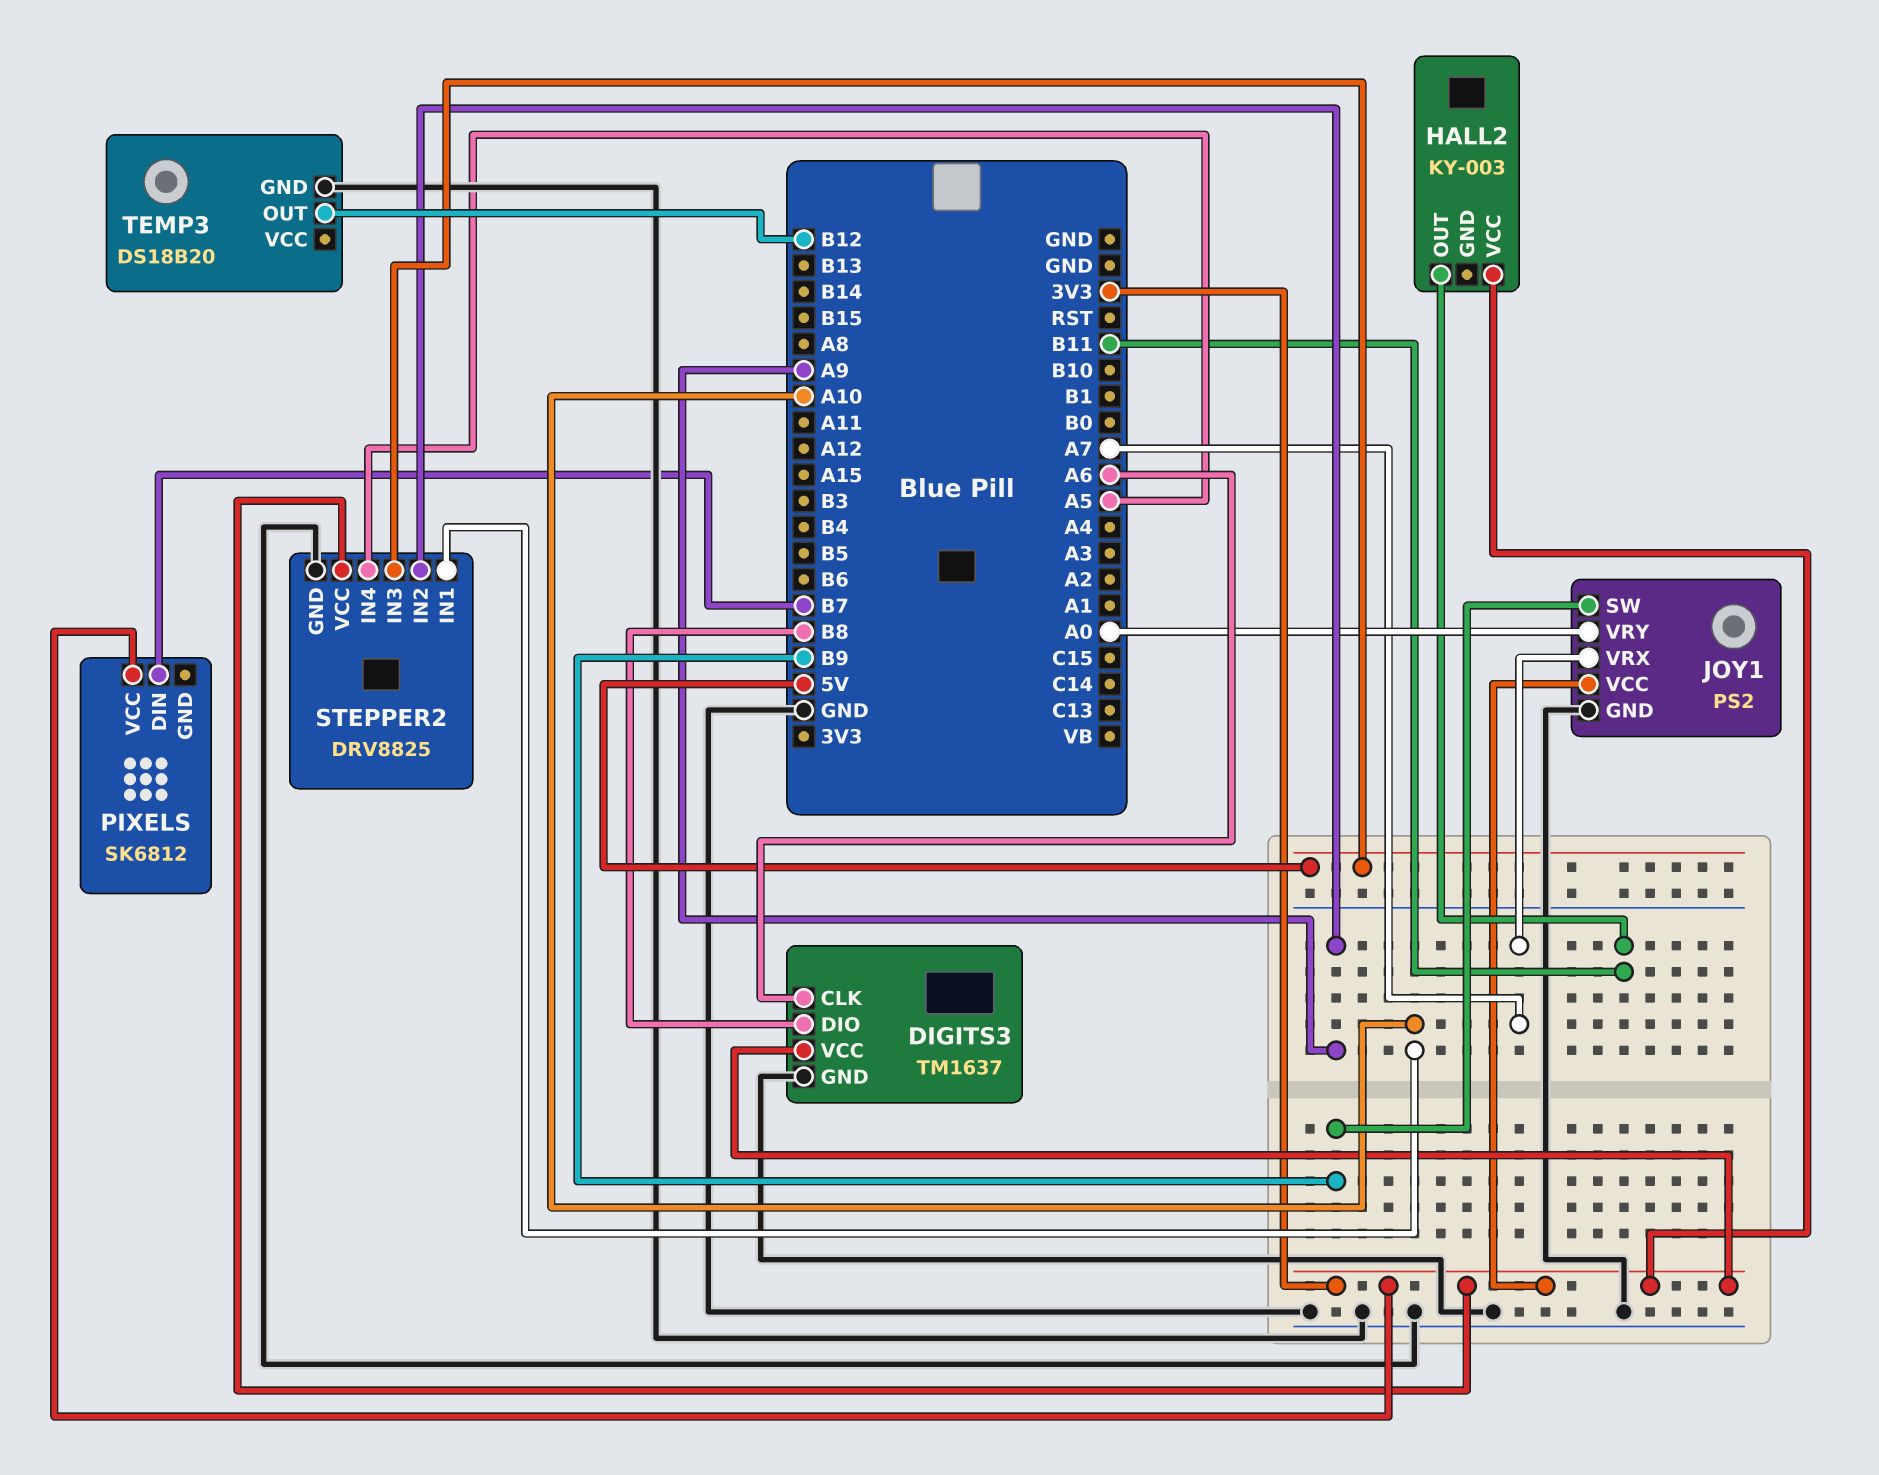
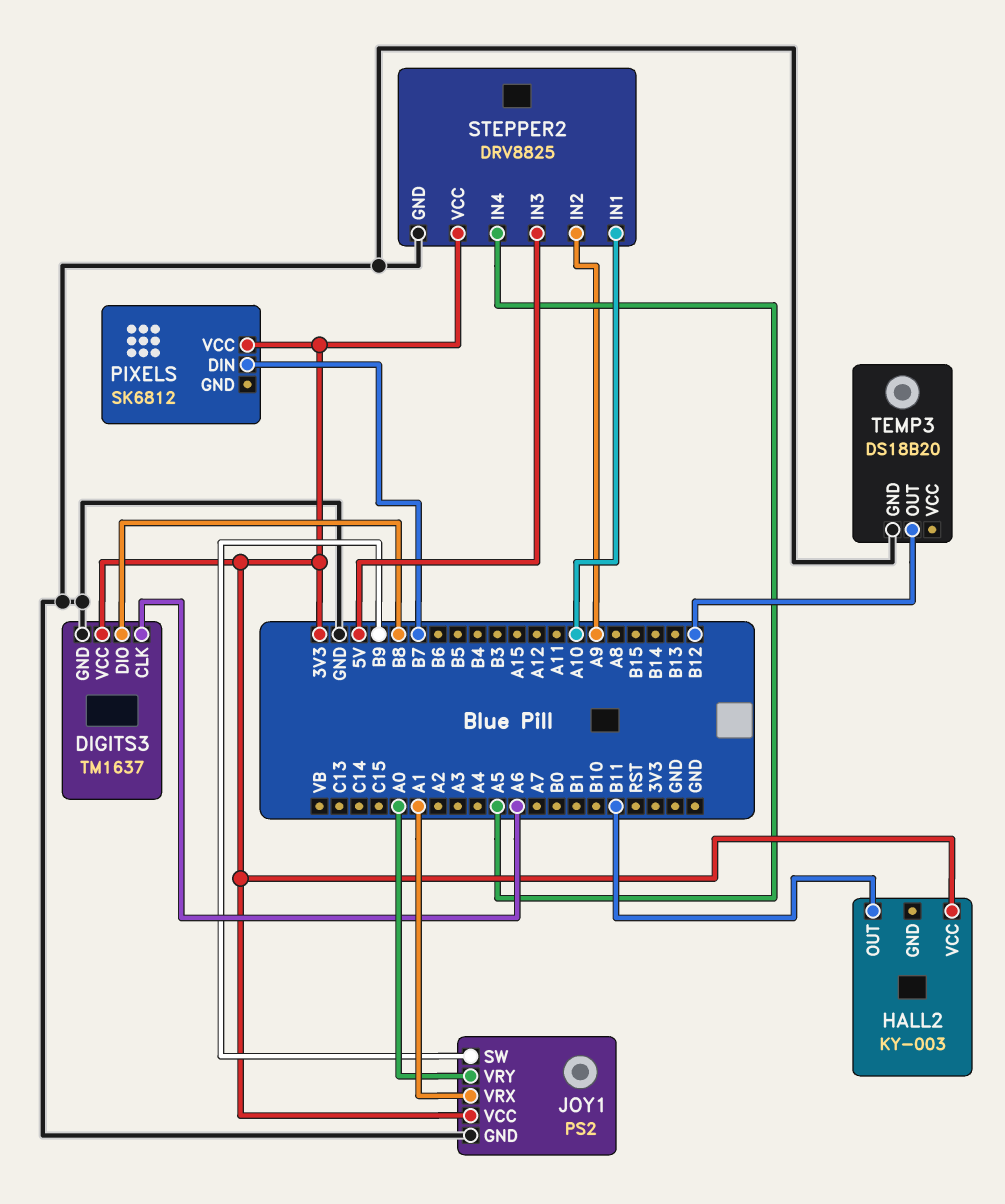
JOY1 pin VRX: A7 -> A1

